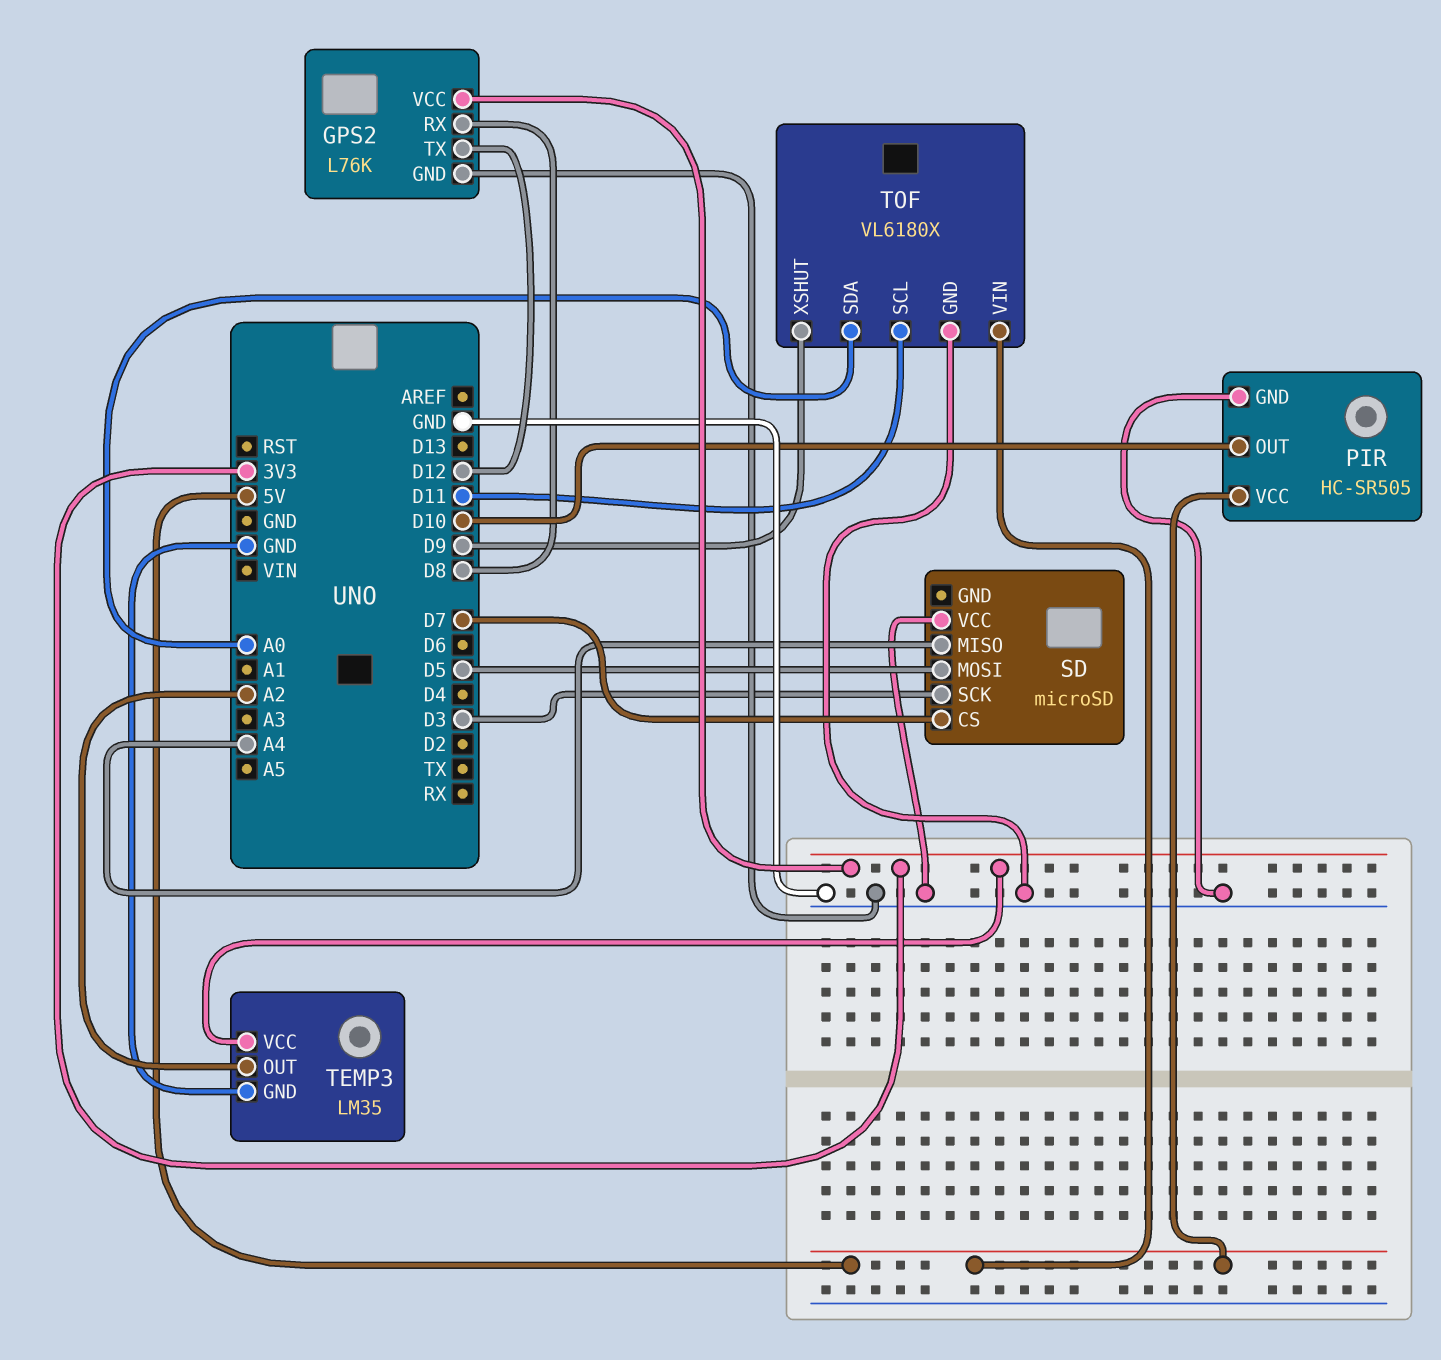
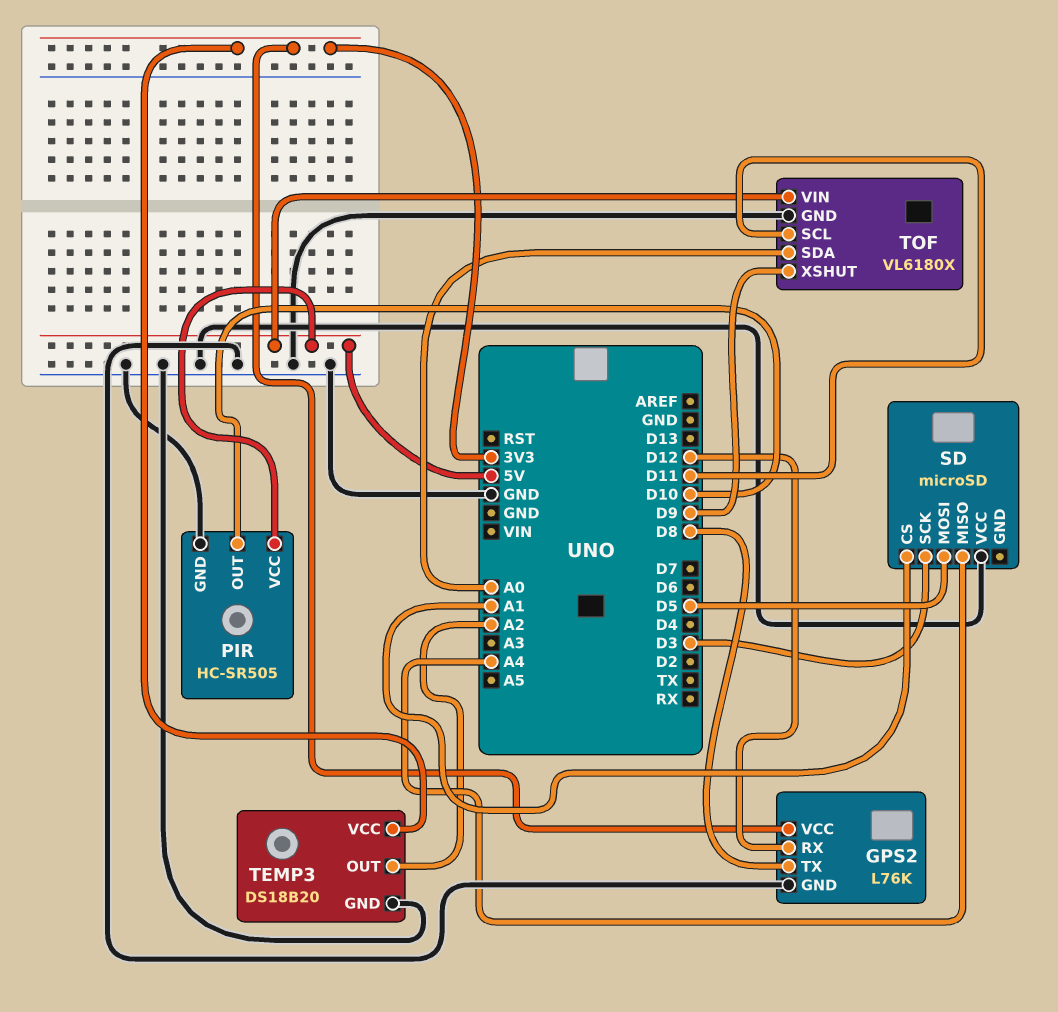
GPS2 pin RX: D8 -> D12
GPS2 pin TX: D12 -> D8
SD pin CS: D7 -> A1
TEMP3: LM35 -> DS18B20

